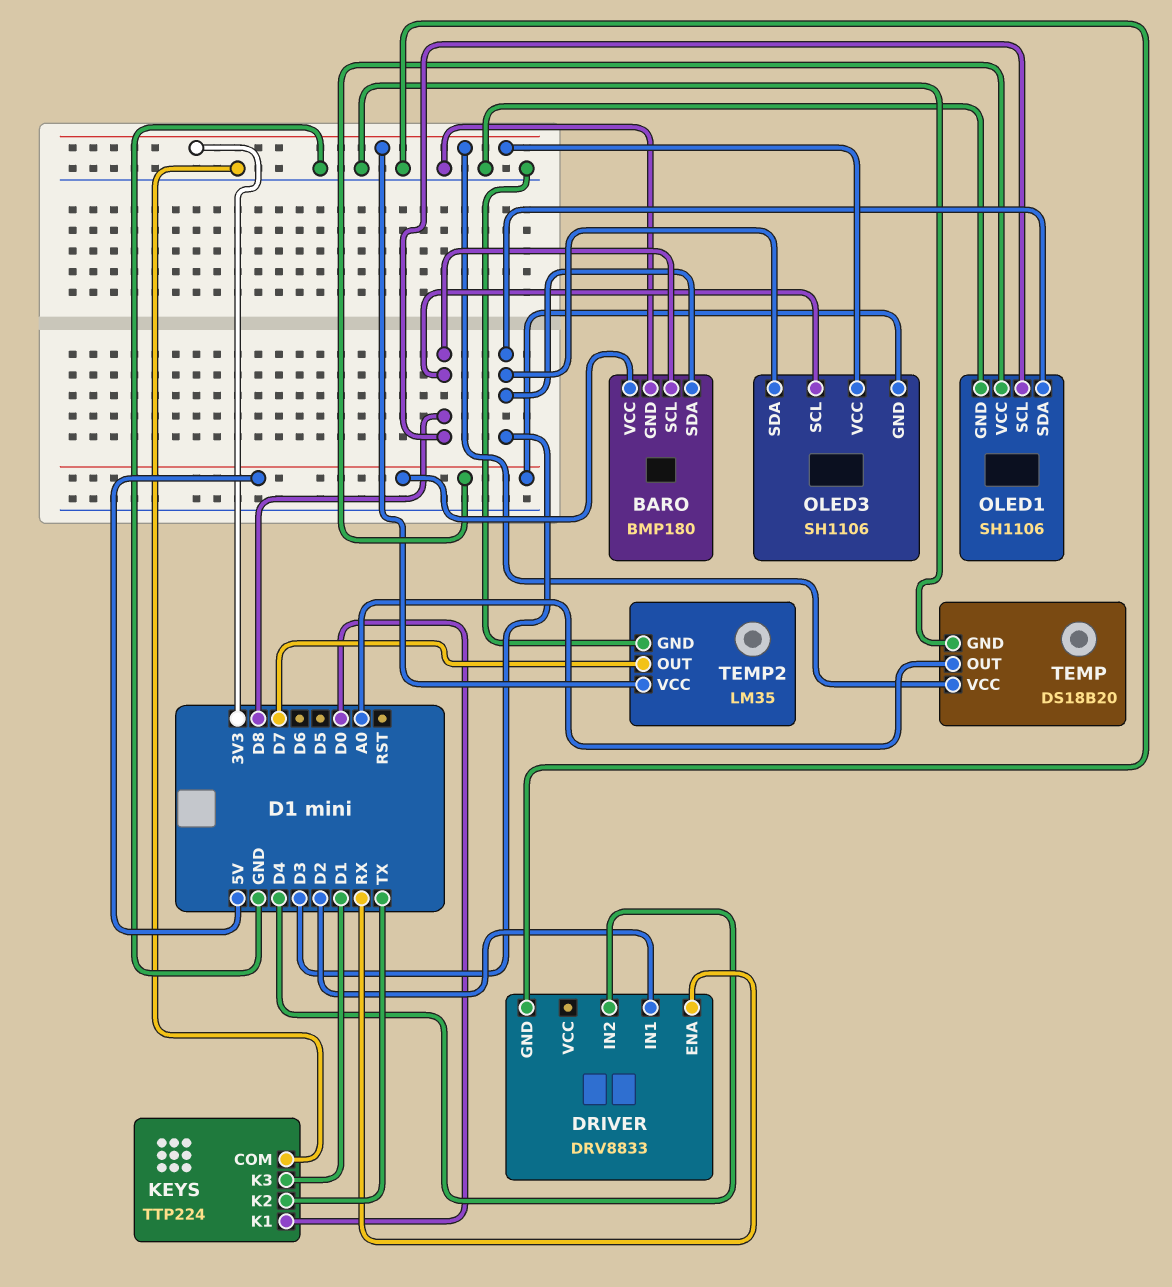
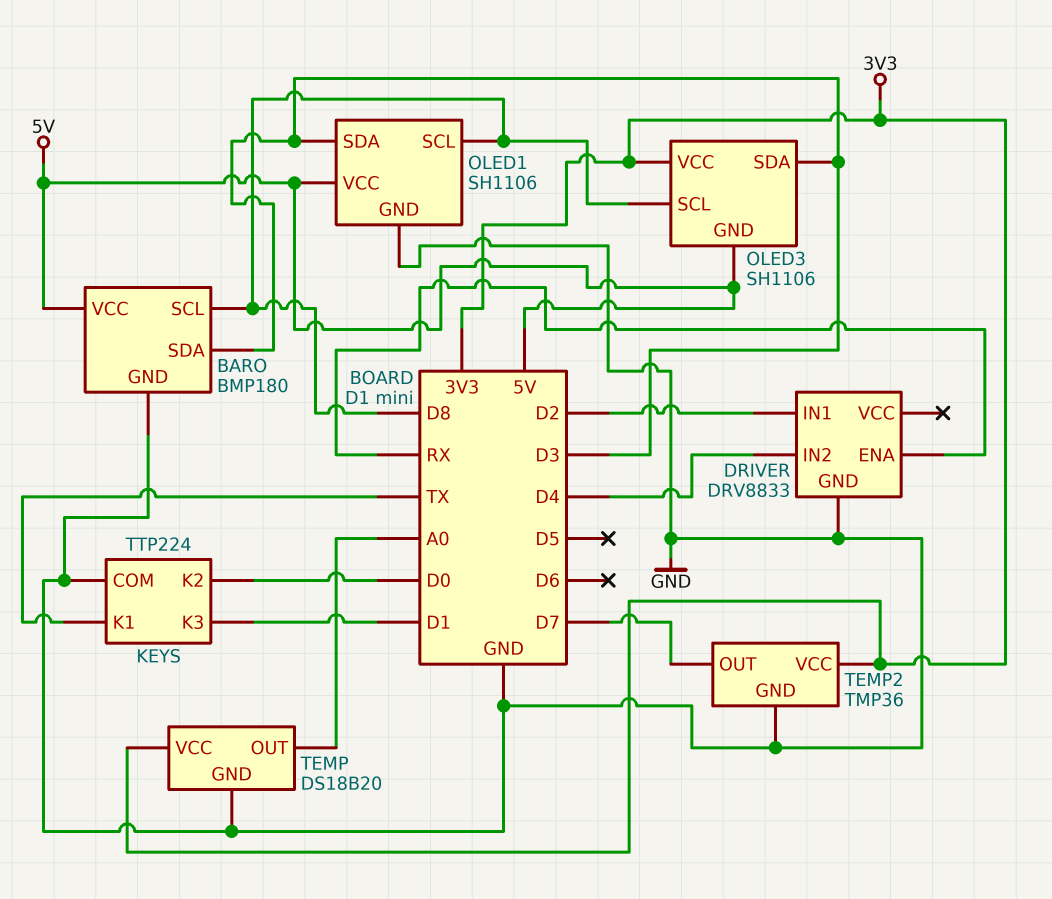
KEYS pin K1: D0 -> TX
KEYS pin K2: TX -> D0
TEMP2: LM35 -> TMP36

